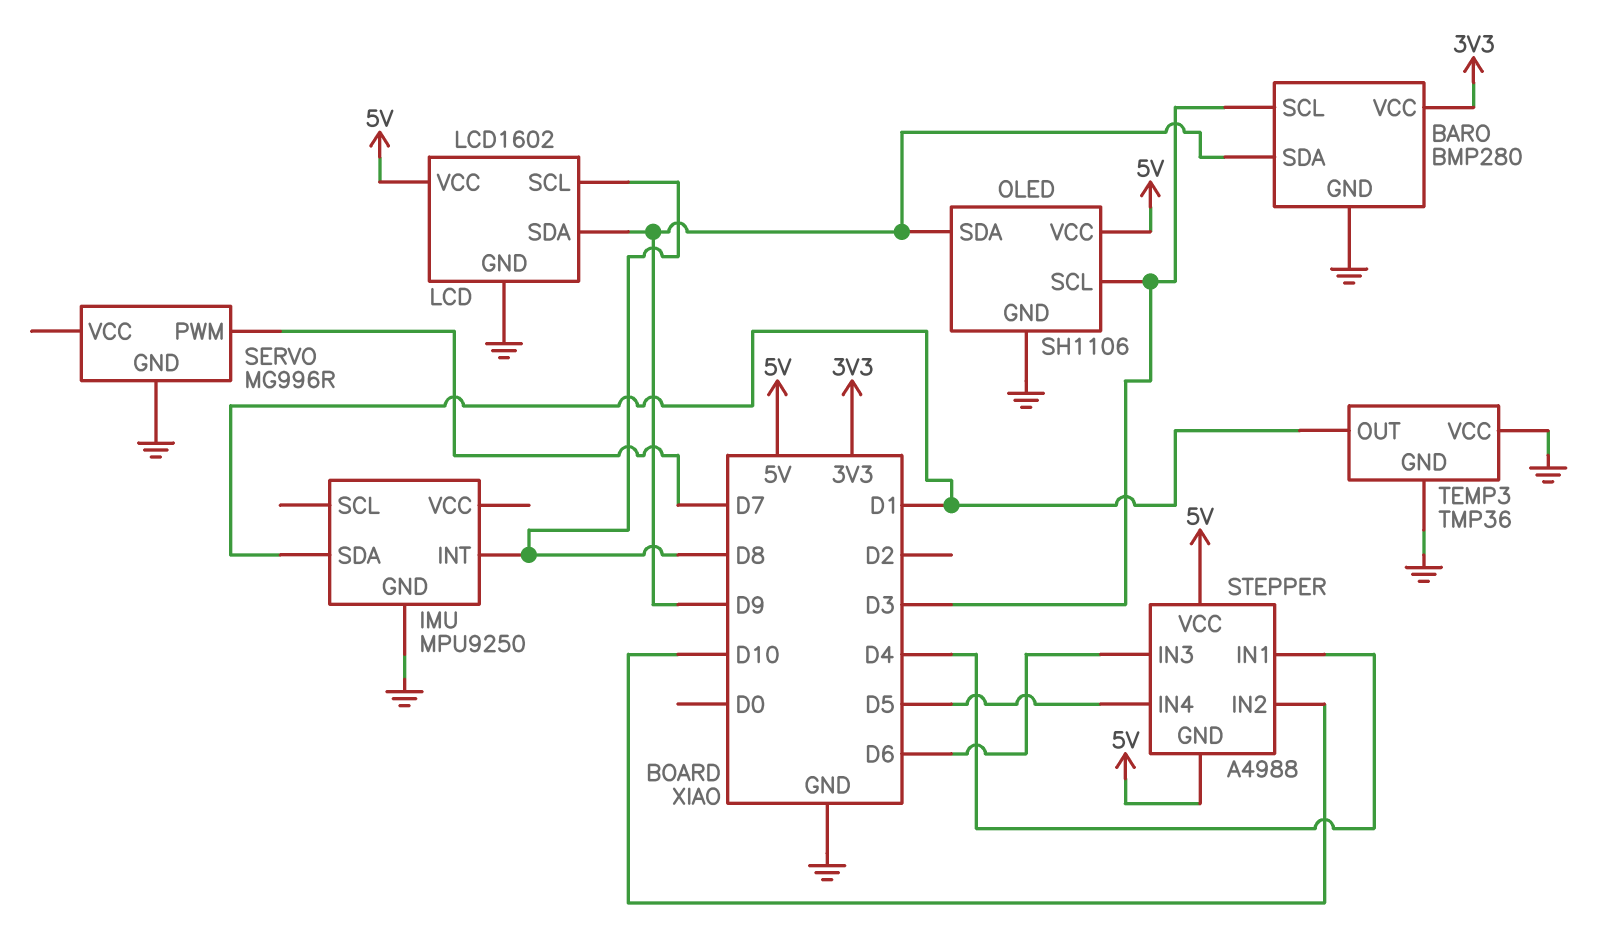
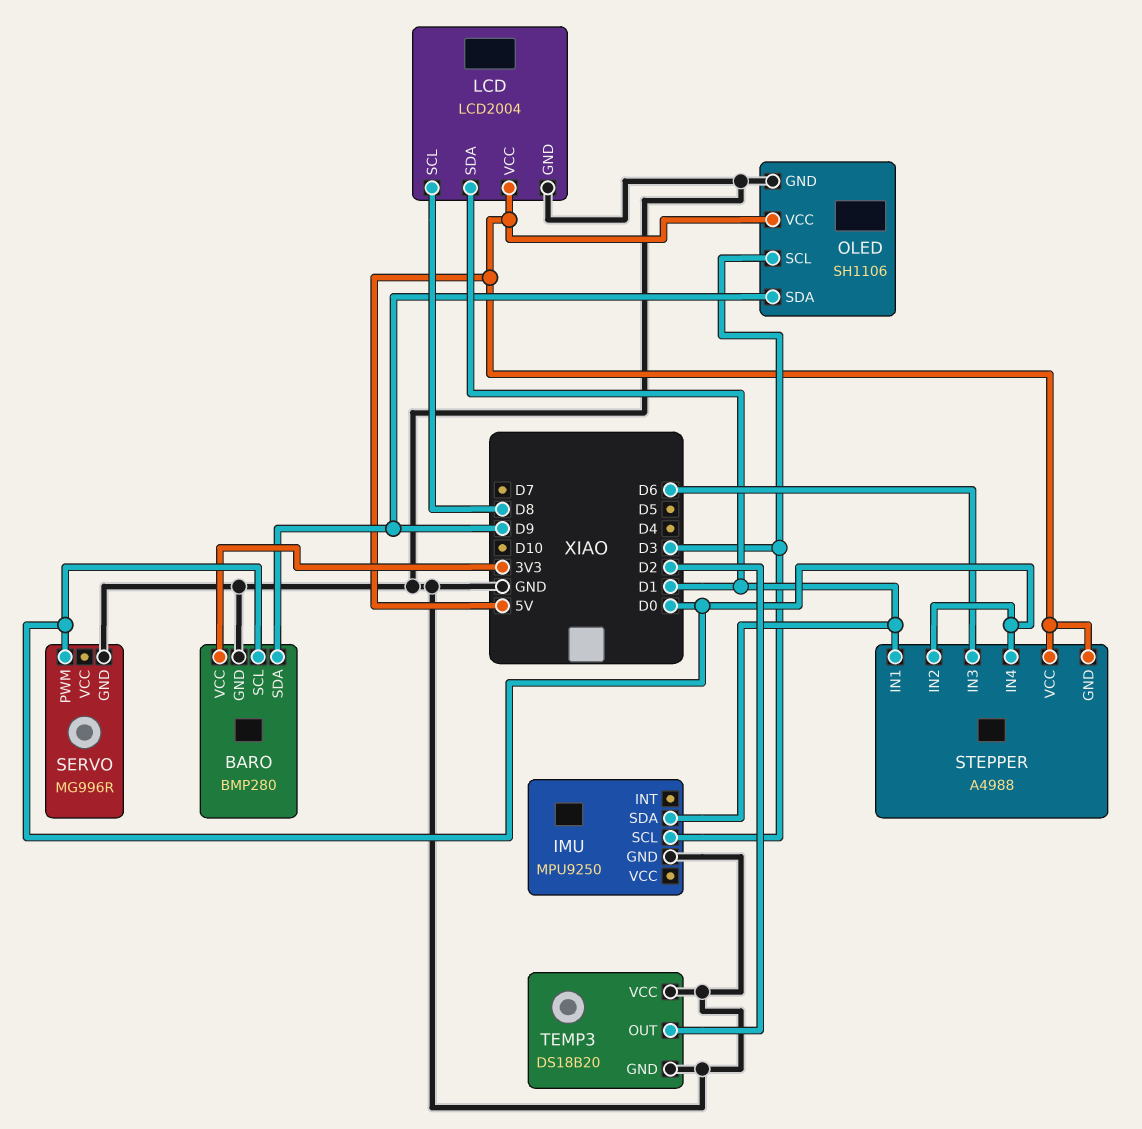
BARO pin SCL: D3 -> D0
IMU pin INT: D8 -> none
IMU pin SCL: none -> D3
LCD: LCD1602 -> LCD2004
LCD pin SDA: D9 -> D1
SERVO pin PWM: D7 -> D0
STEPPER pin IN1: D4 -> D1
STEPPER pin IN2: D10 -> D0
STEPPER pin IN4: D5 -> D0
TEMP3: TMP36 -> DS18B20
TEMP3 pin OUT: D1 -> D2

